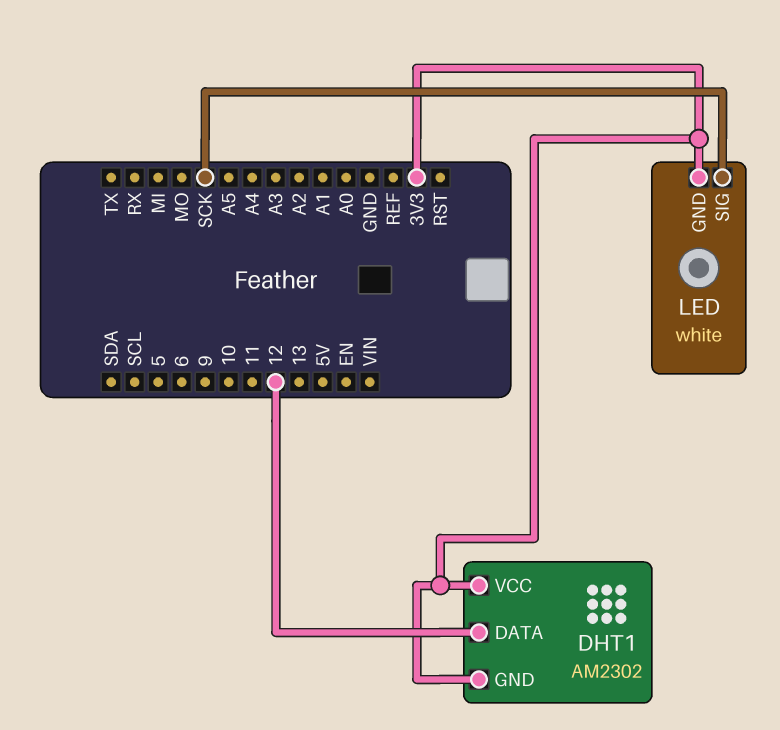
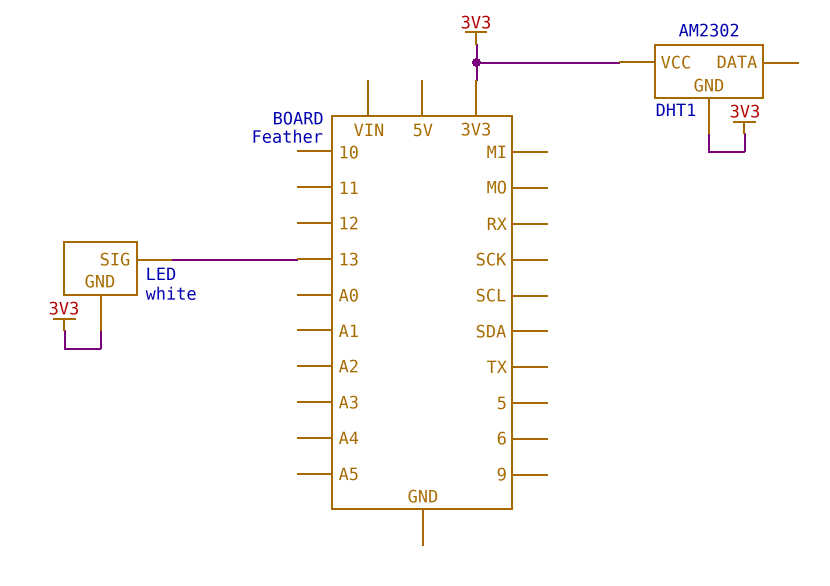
DHT1 pin DATA: 12 -> none
LED pin SIG: SCK -> 13

